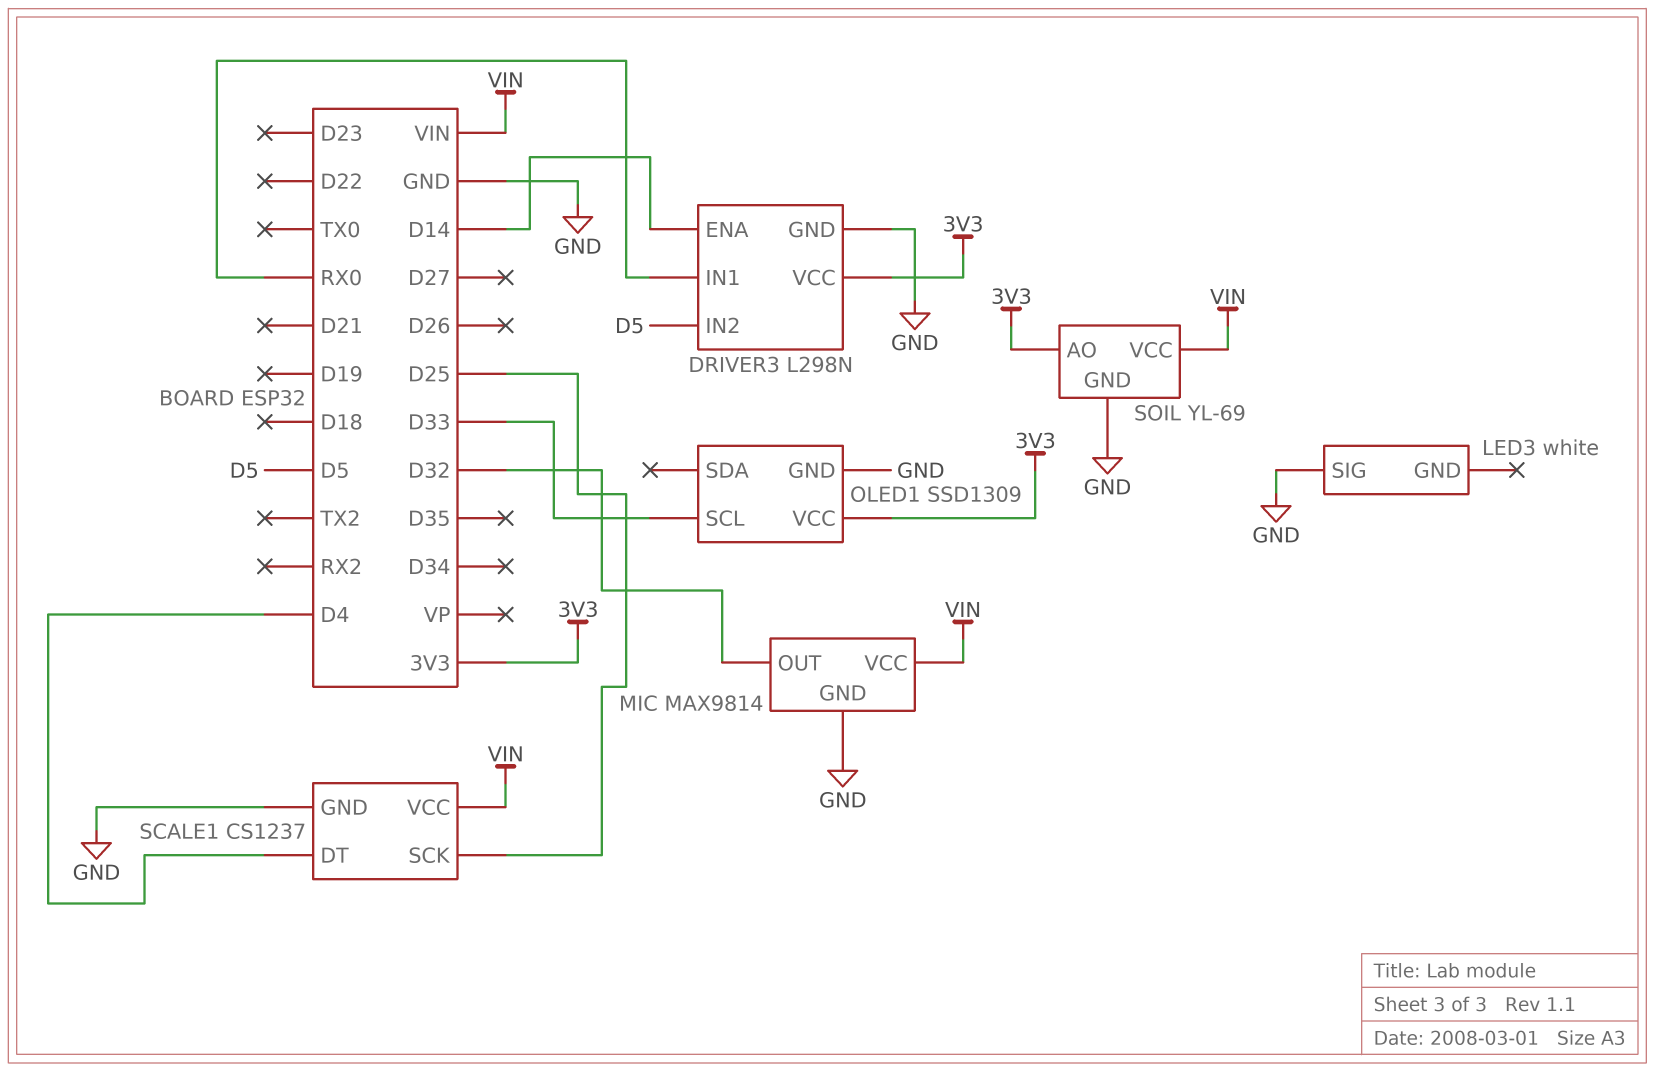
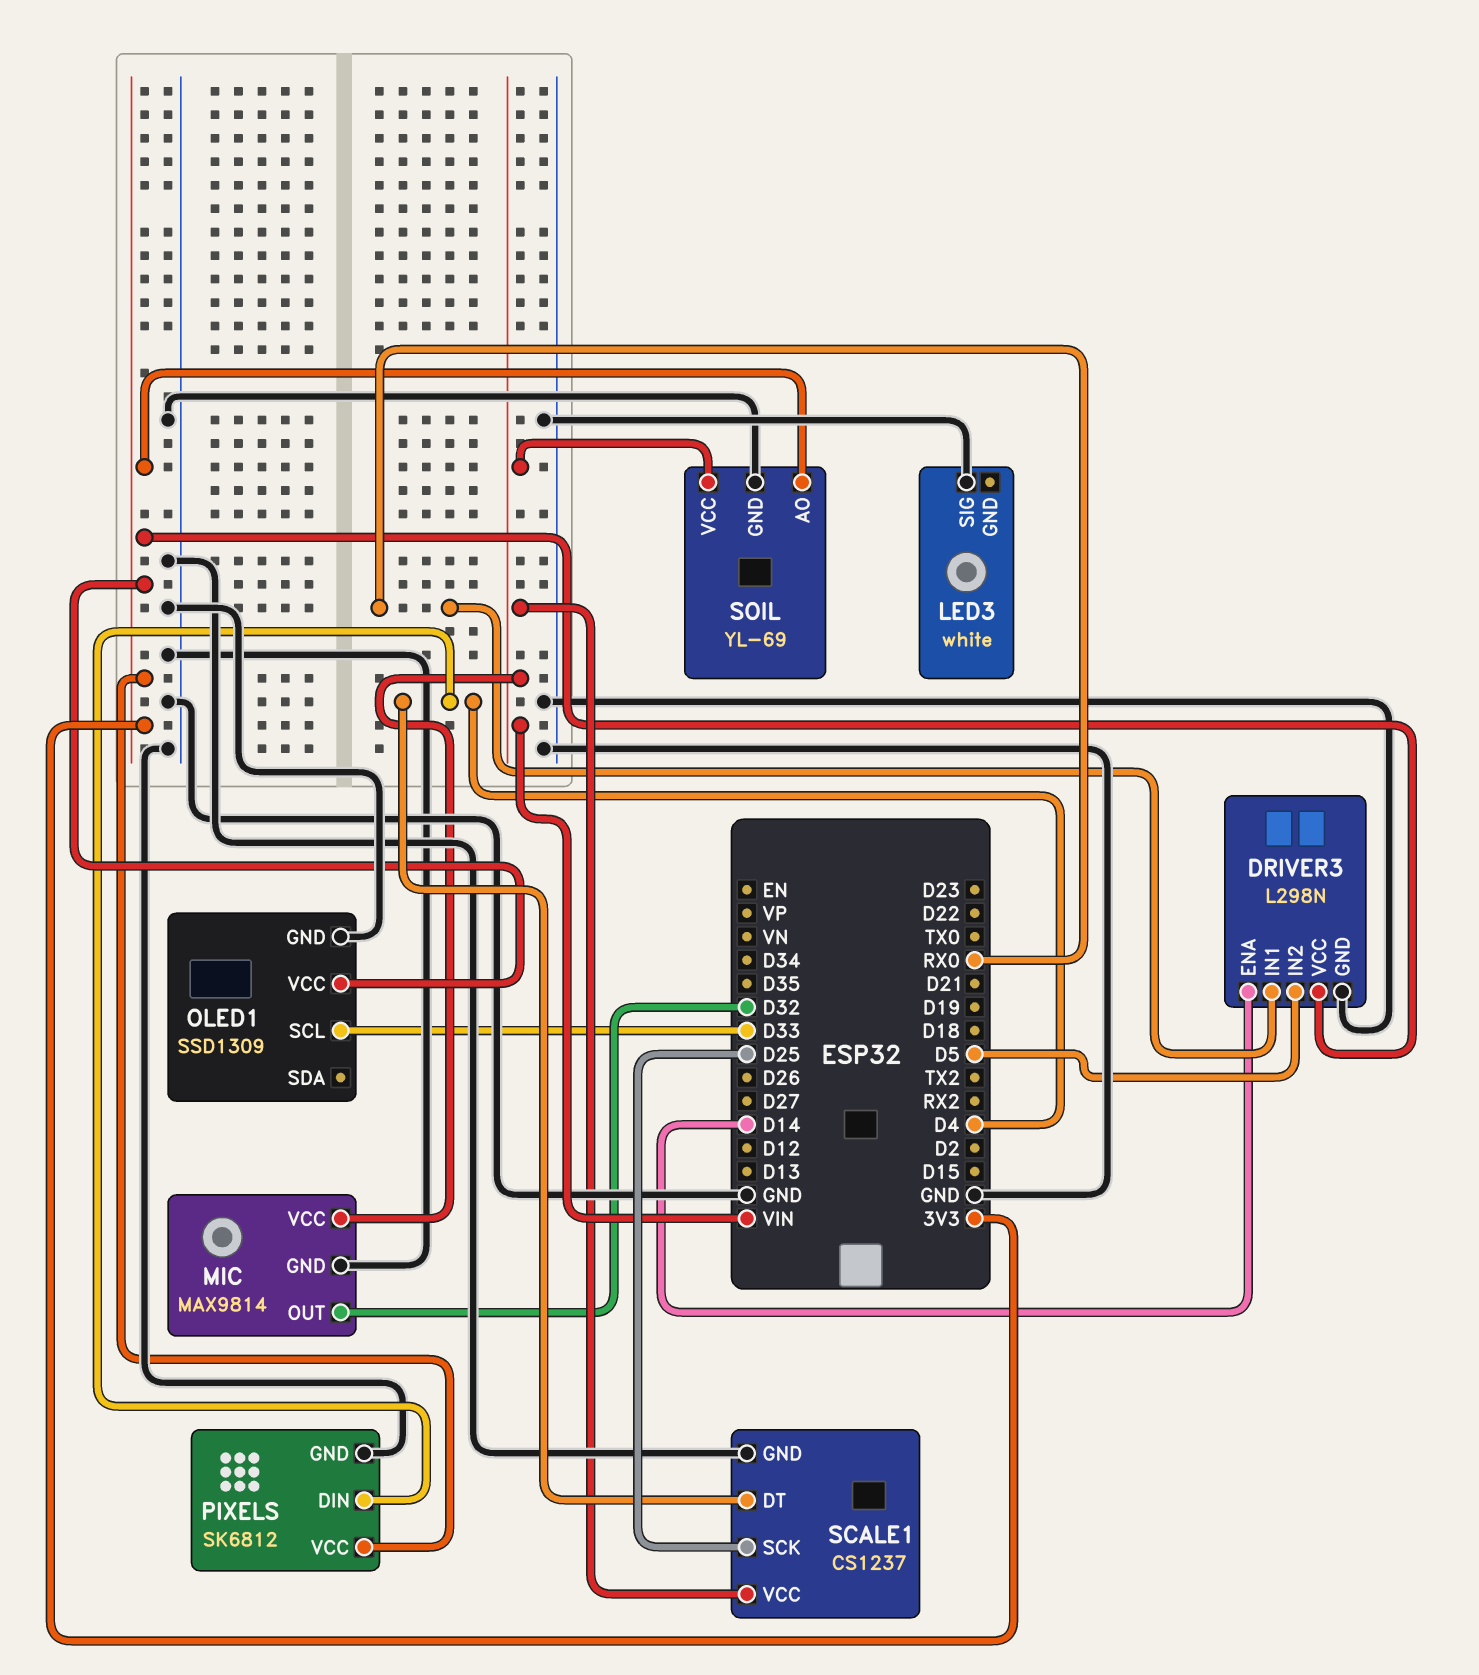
PIXELS: none -> SK6812
PIXELS pin DIN: none -> D4
PIXELS pin GND: none -> GND
PIXELS pin VCC: none -> 3V3

